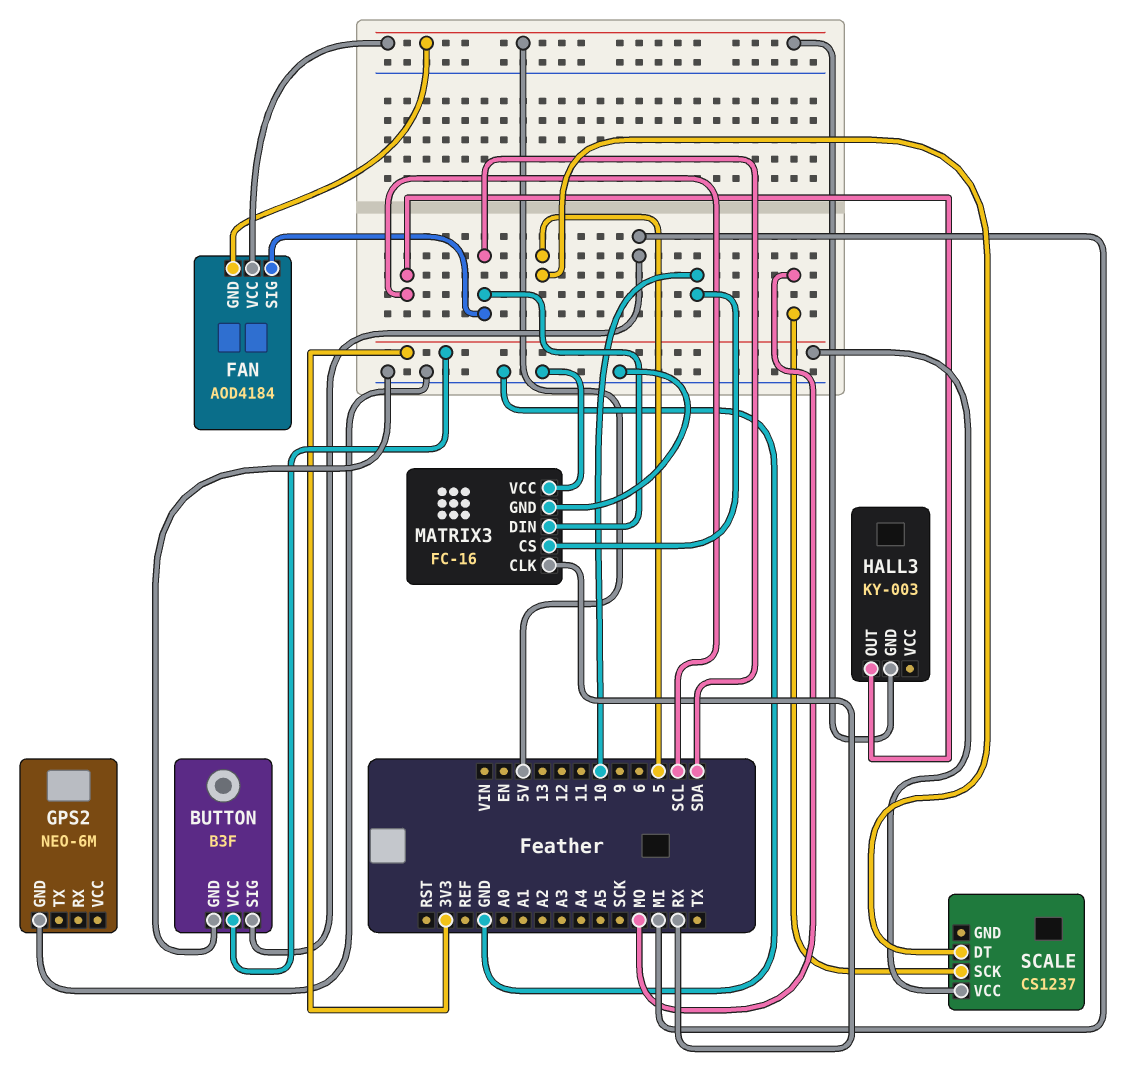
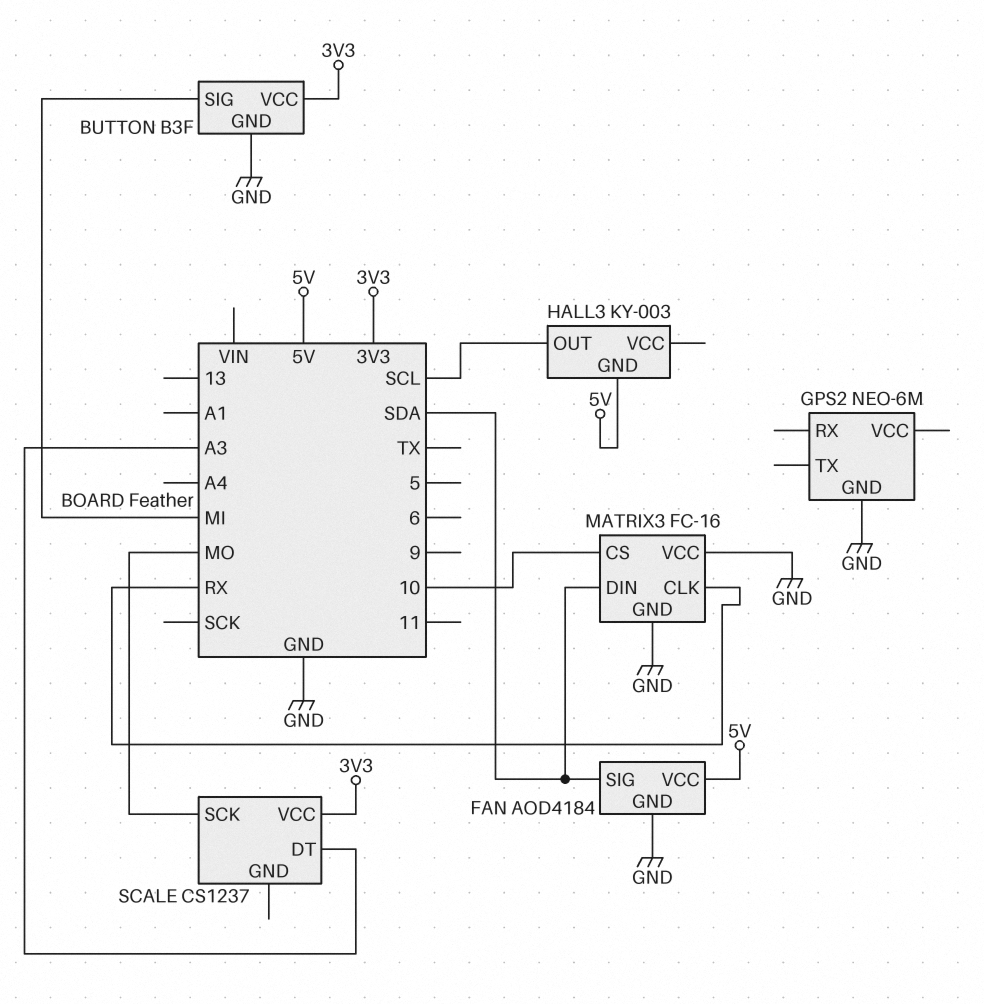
FAN pin GND: 5V -> GND
SCALE pin DT: 5 -> A3

